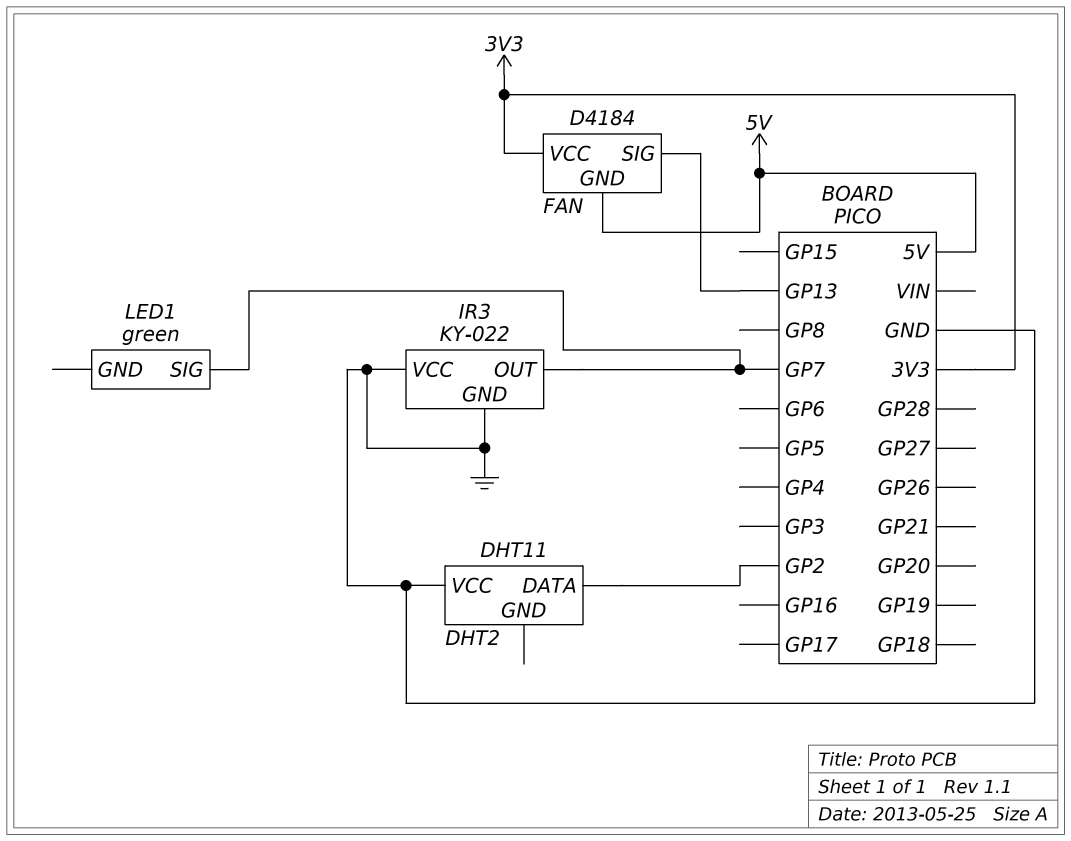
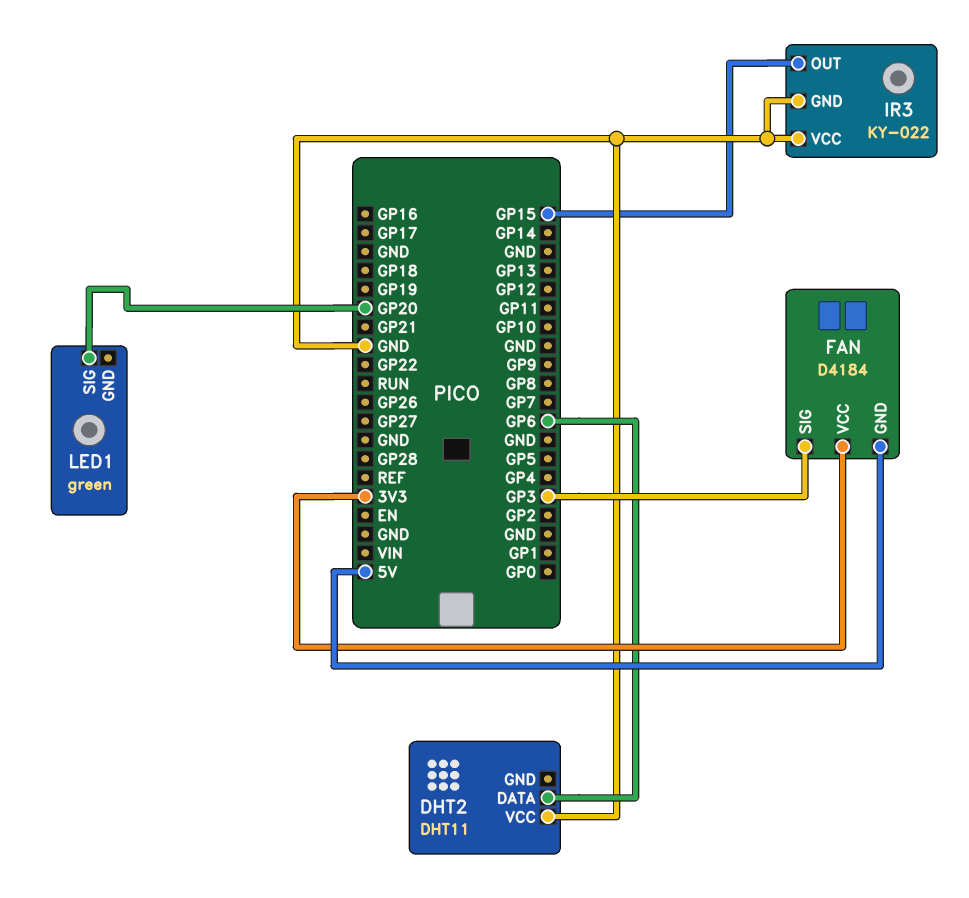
DHT2 pin DATA: GP2 -> GP6
FAN pin SIG: GP13 -> GP3
IR3 pin OUT: GP7 -> GP15
LED1 pin SIG: GP7 -> GP20

